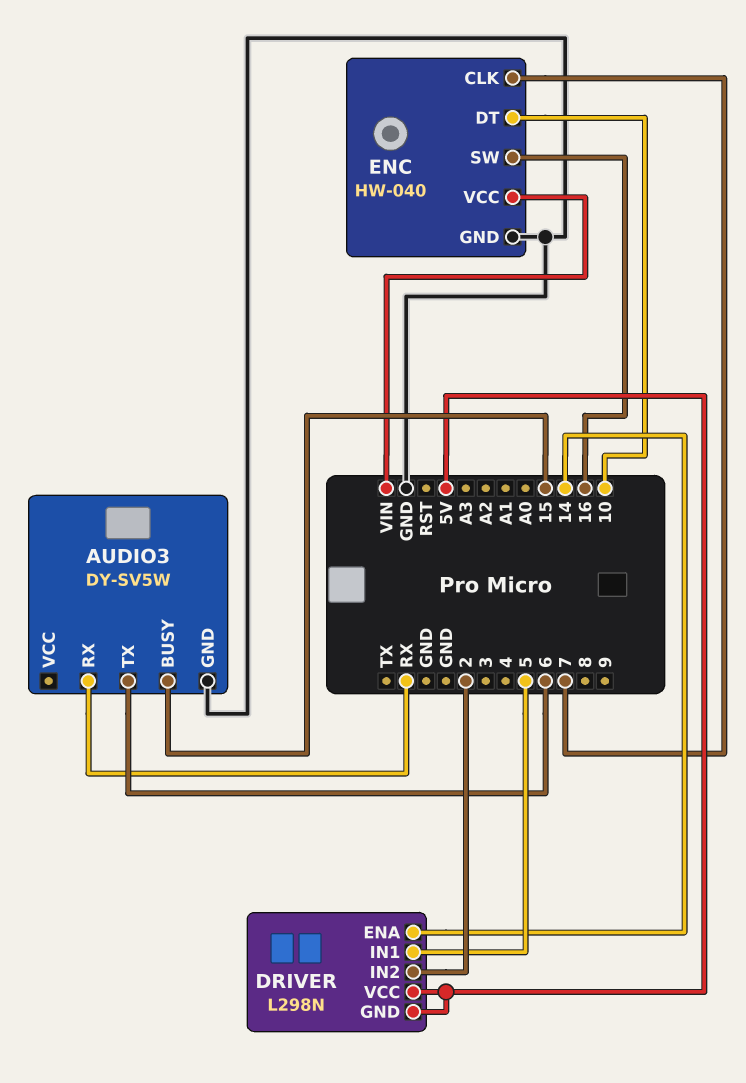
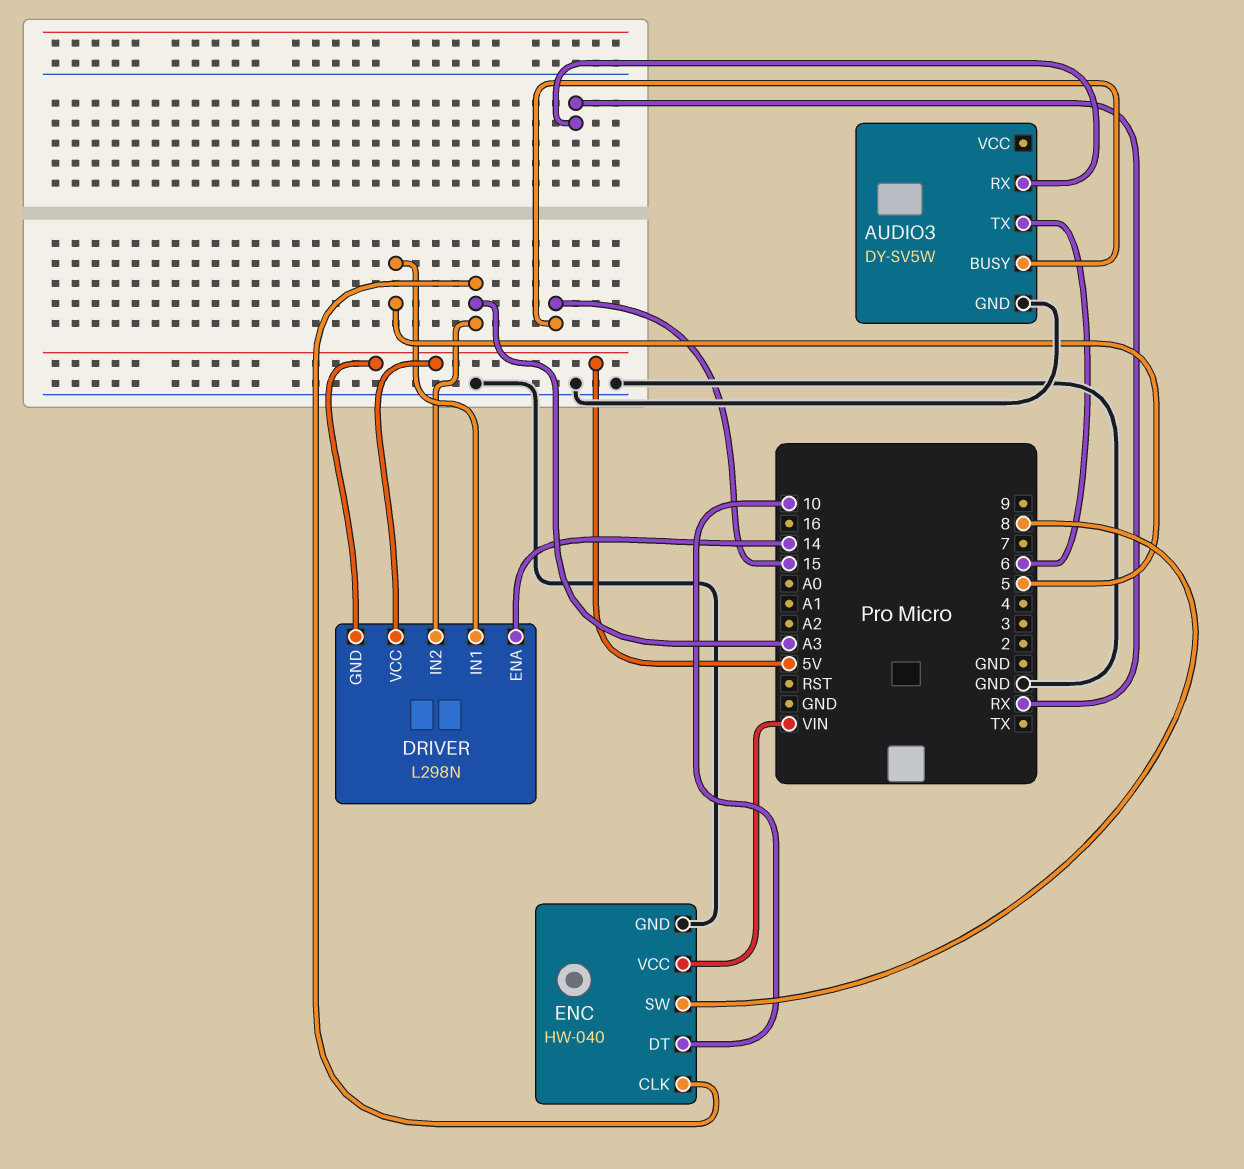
DRIVER pin IN2: 2 -> A3
ENC pin CLK: 7 -> A3
ENC pin SW: 16 -> 8

